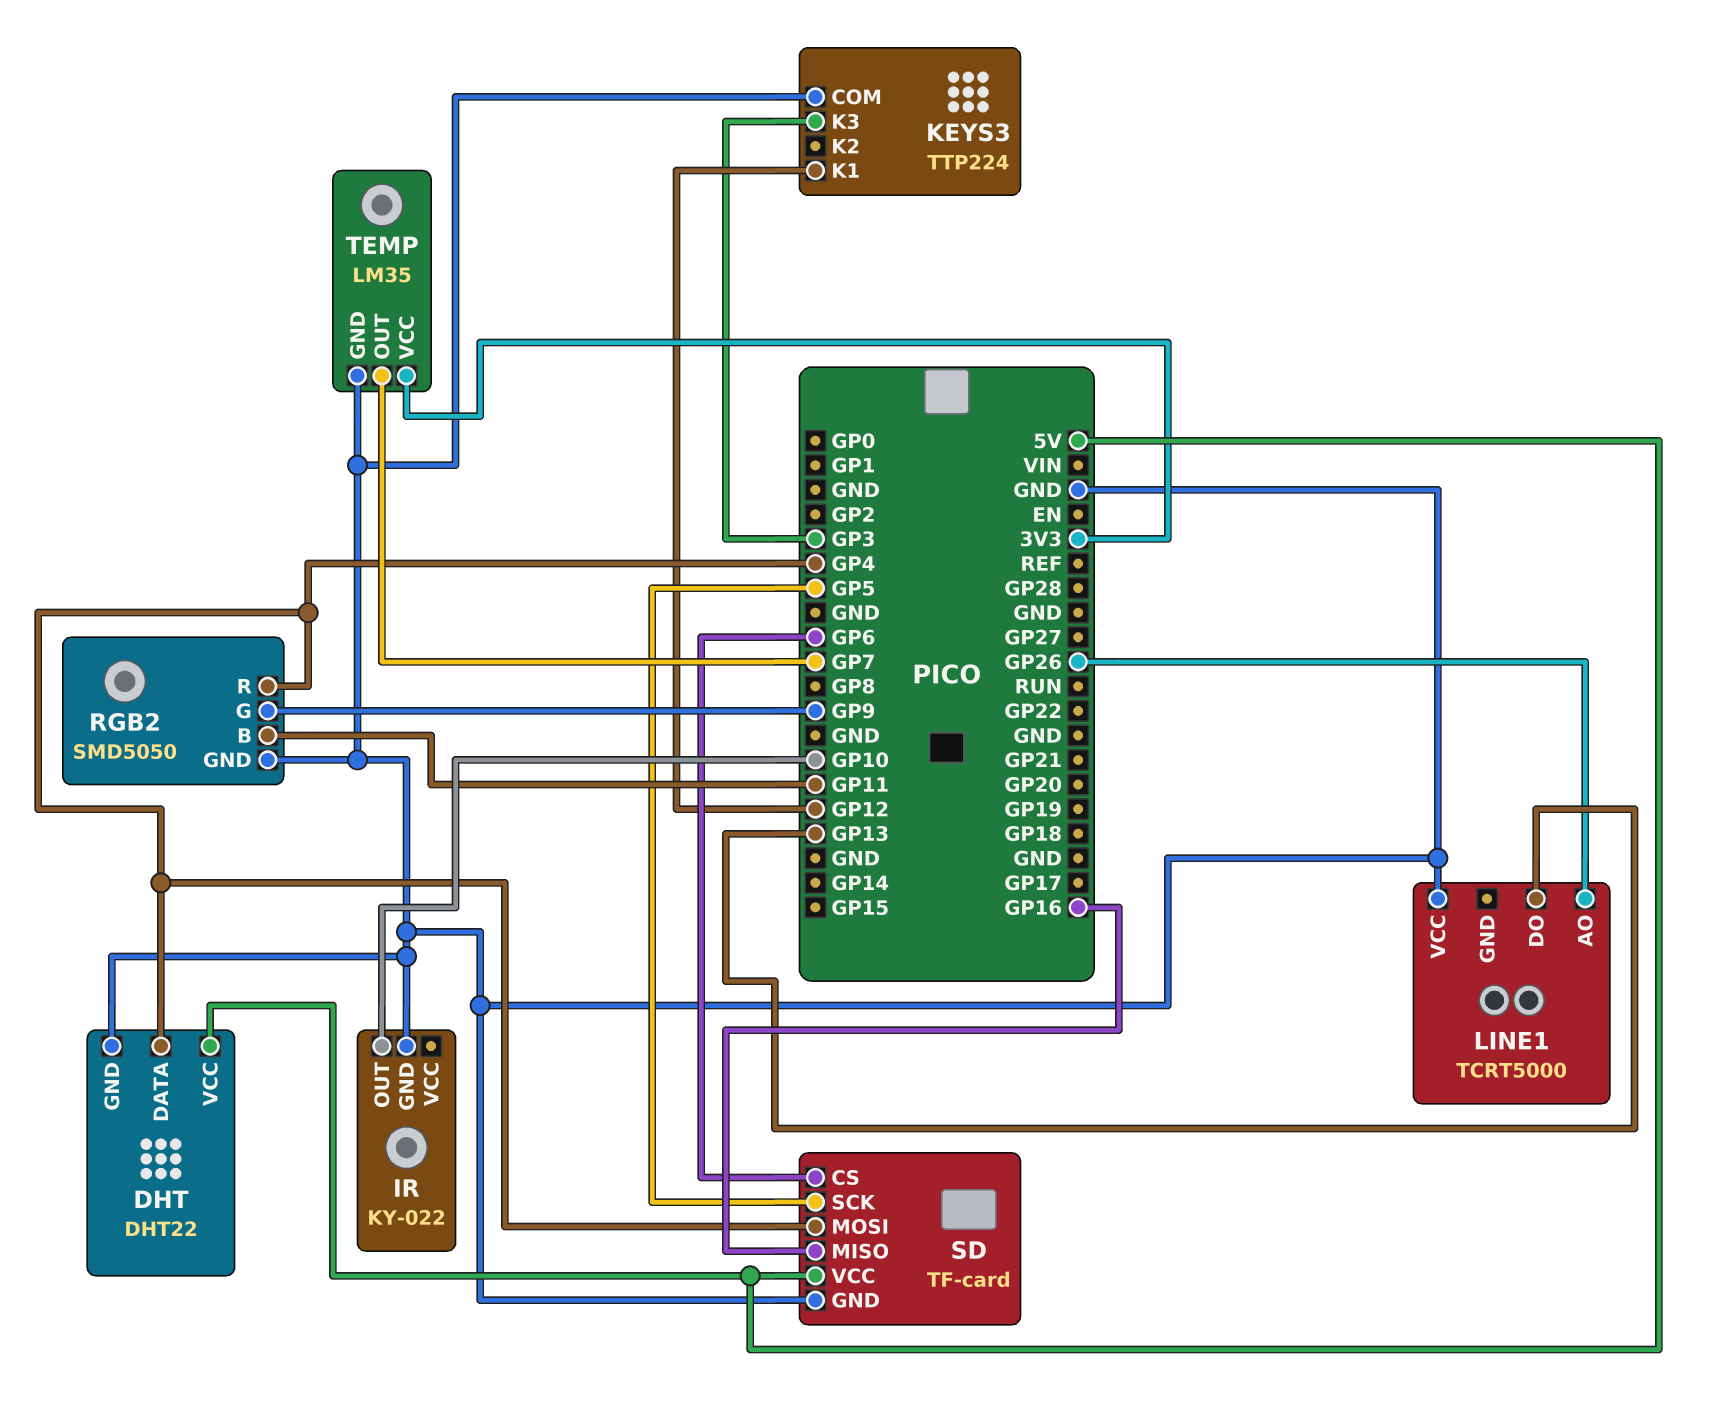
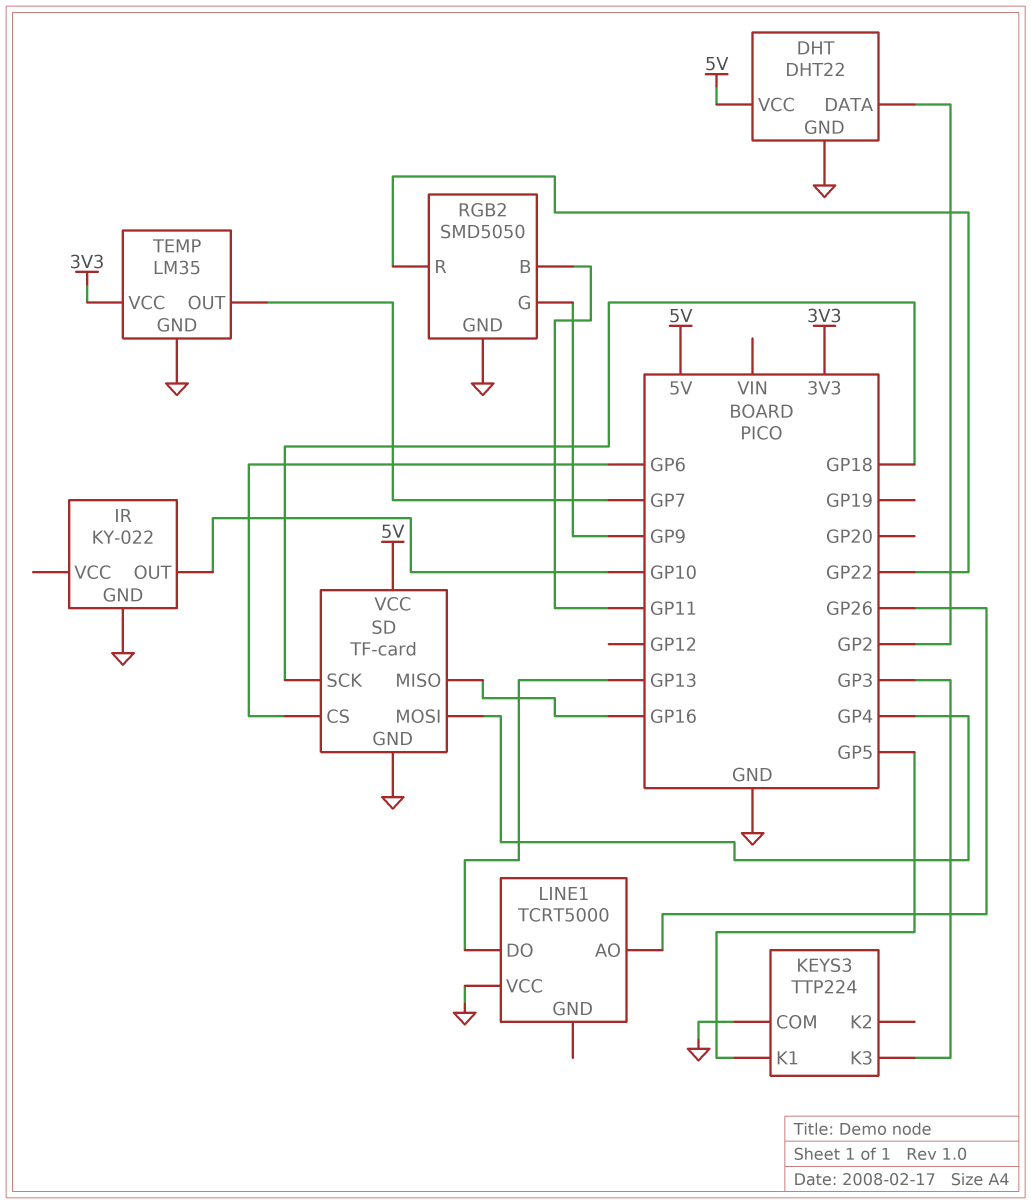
DHT pin DATA: GP4 -> GP2
KEYS3 pin K1: GP12 -> GP5
RGB2 pin R: GP4 -> GP22
SD pin SCK: GP5 -> GP18

